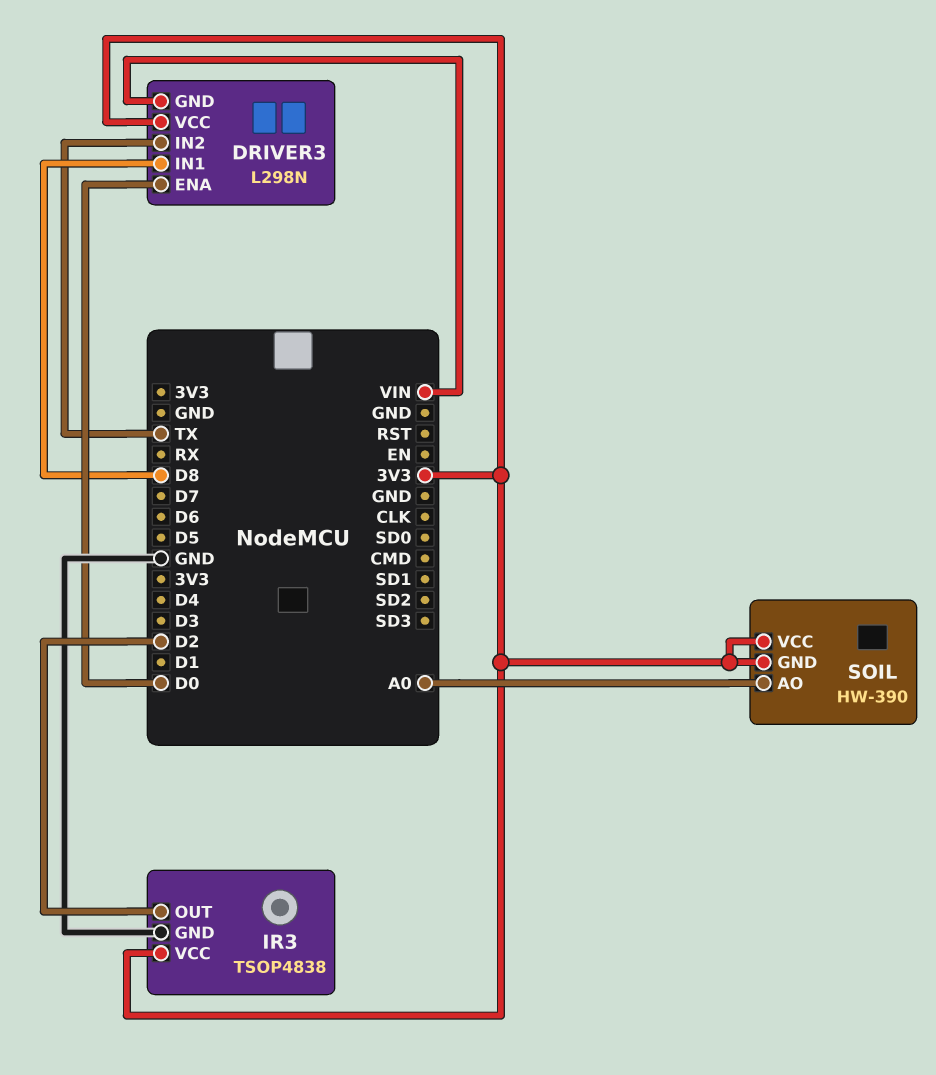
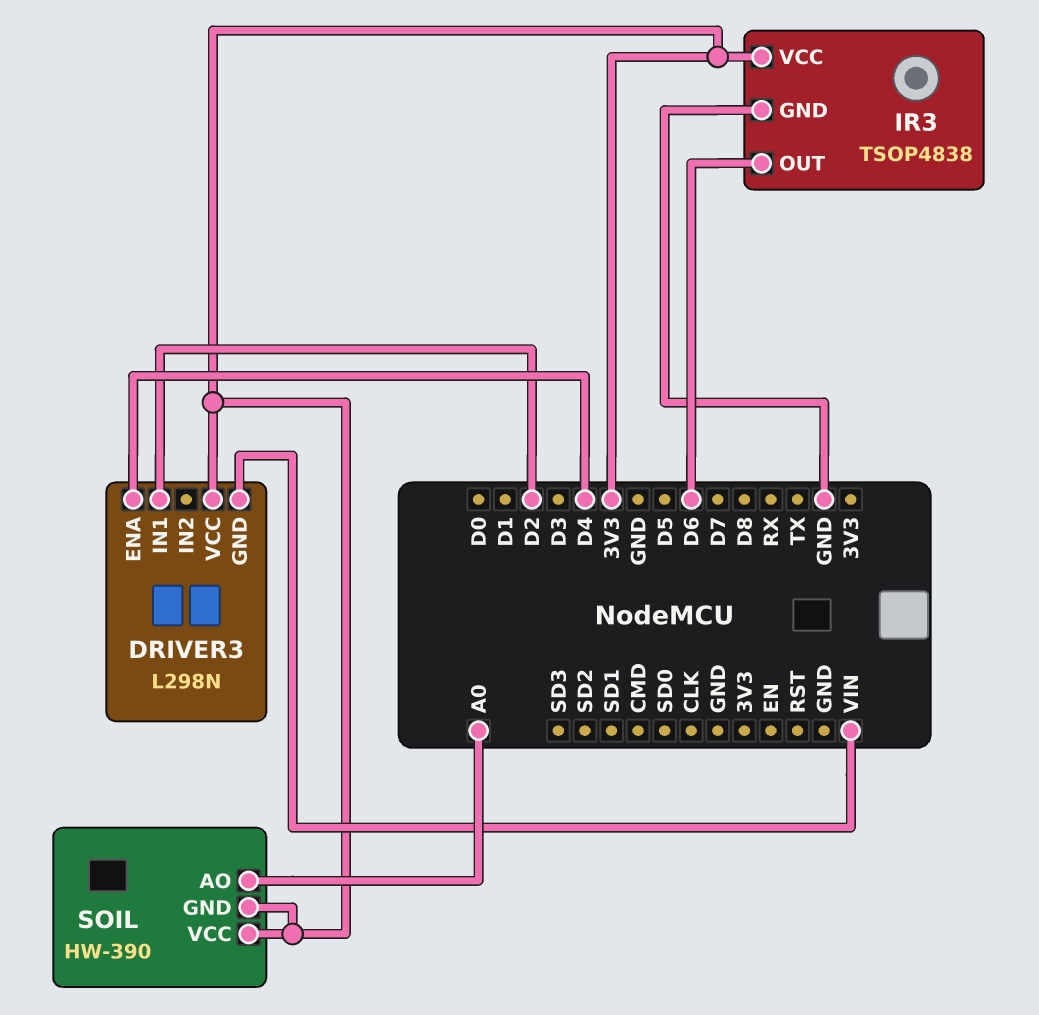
DRIVER3 pin ENA: D0 -> D4
DRIVER3 pin IN1: D8 -> D2
DRIVER3 pin IN2: TX -> none
IR3 pin OUT: D2 -> D6

